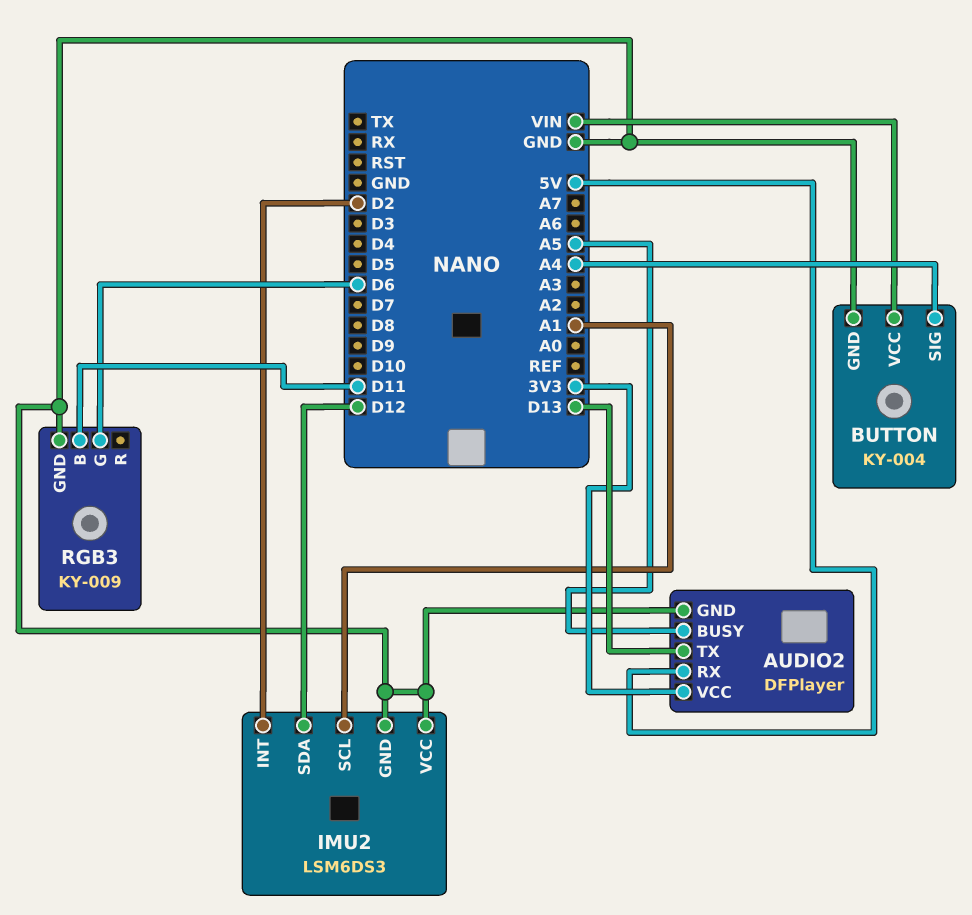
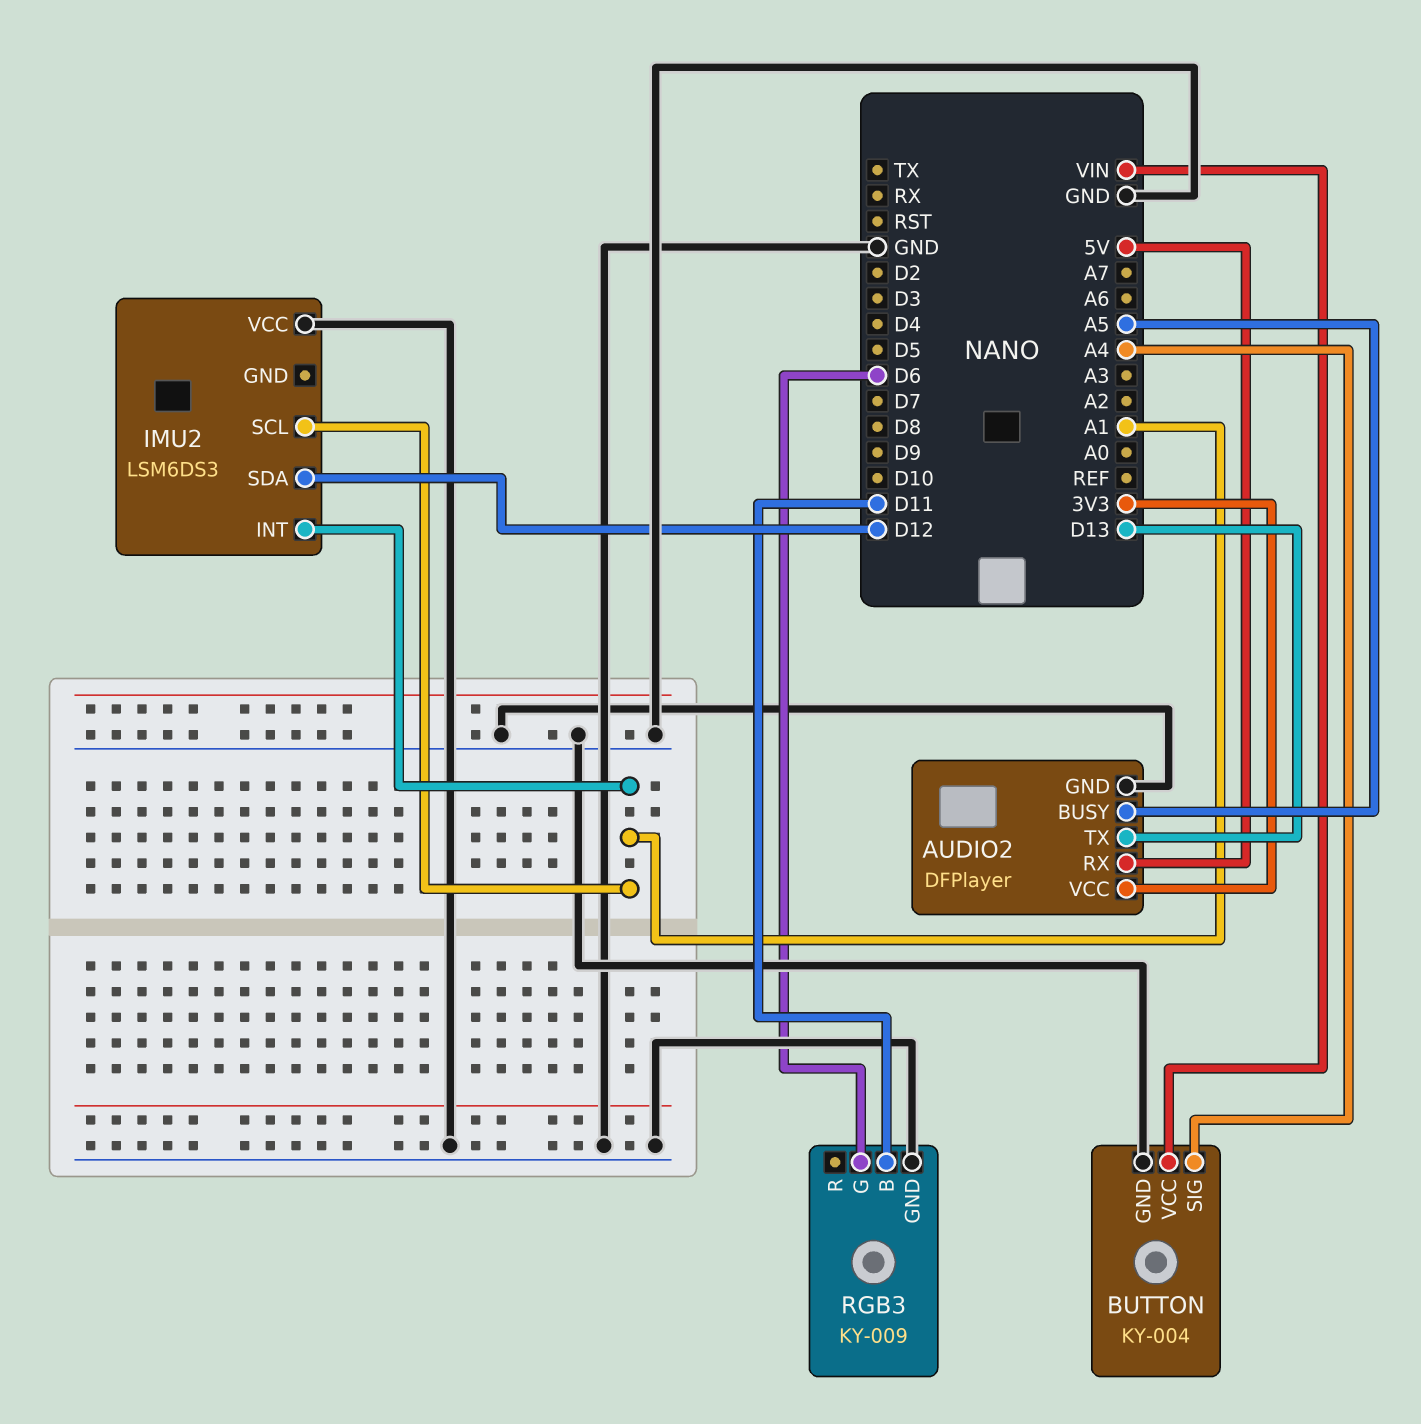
IMU2 pin GND: GND -> none
IMU2 pin INT: D2 -> A1

